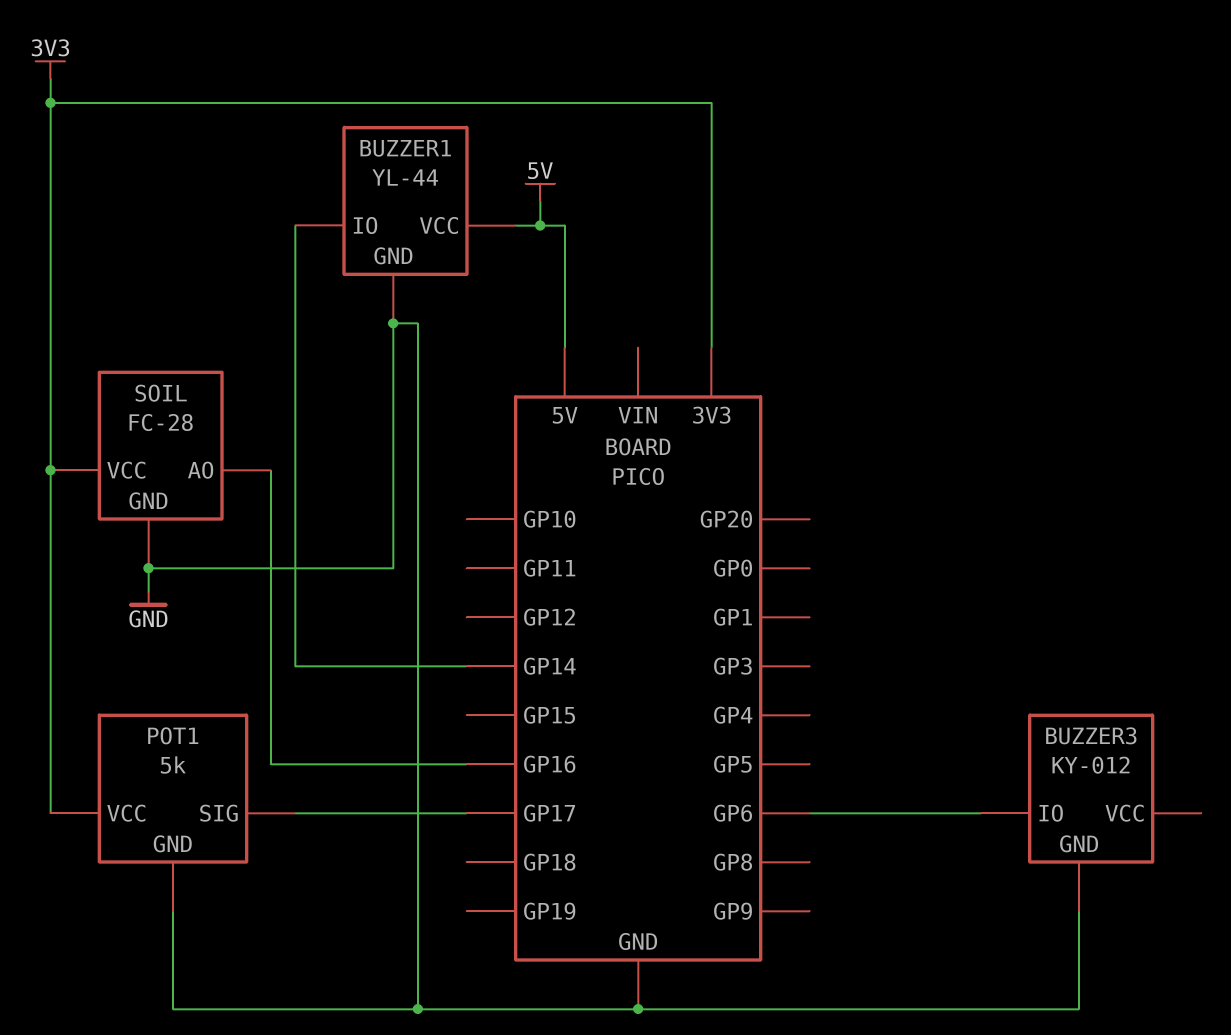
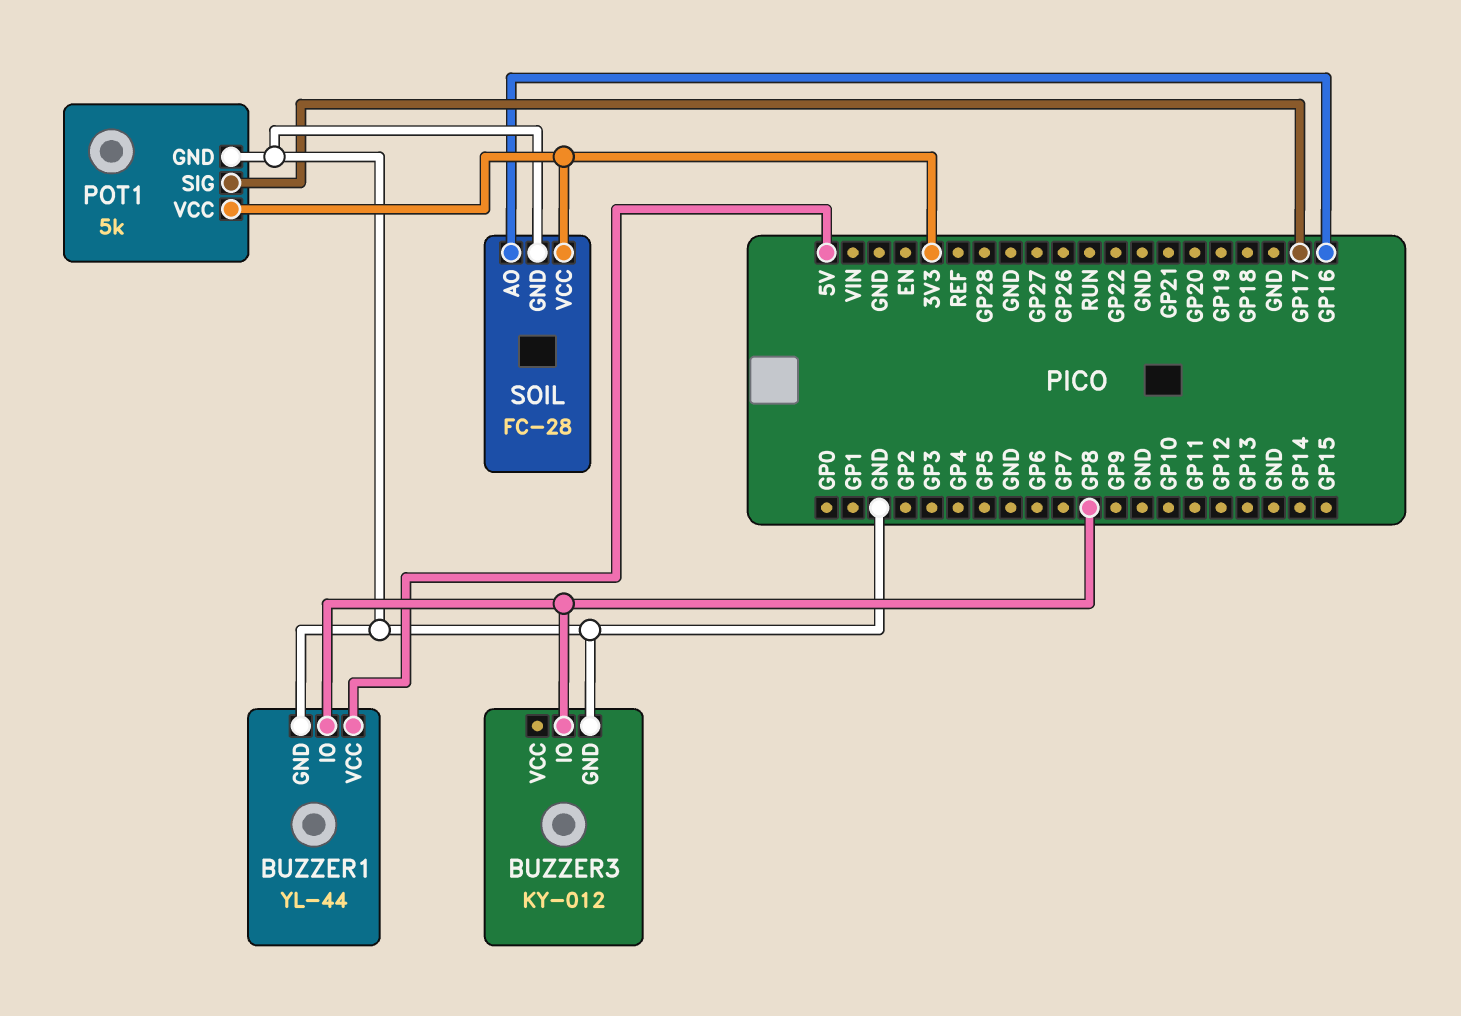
BUZZER1 pin IO: GP14 -> GP8
BUZZER3 pin IO: GP6 -> GP8

